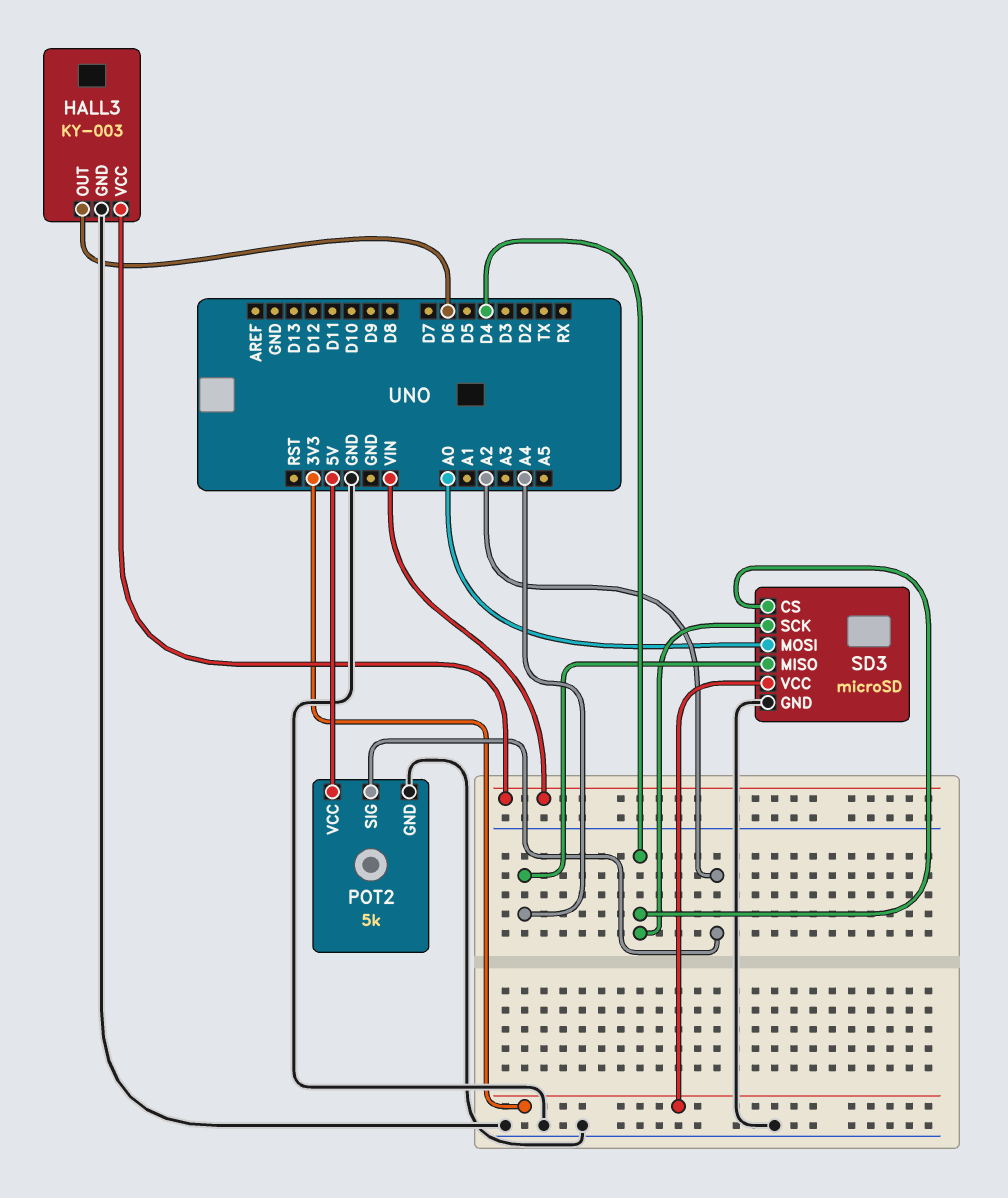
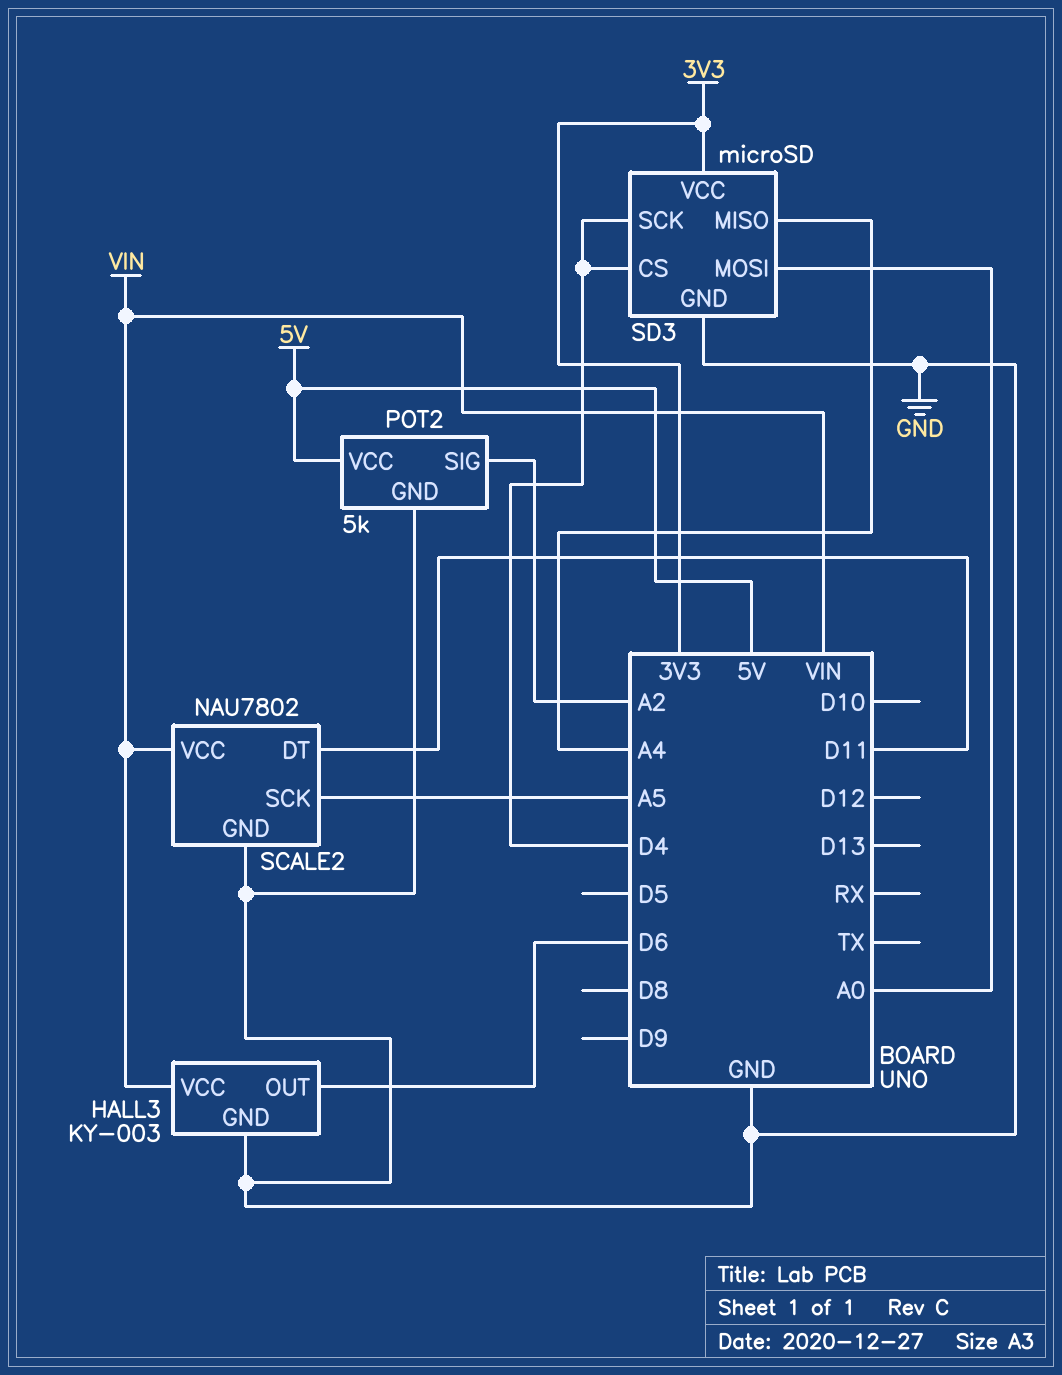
SCALE2: none -> NAU7802
SCALE2 pin DT: none -> D11
SCALE2 pin GND: none -> GND
SCALE2 pin SCK: none -> A5
SCALE2 pin VCC: none -> VIN

